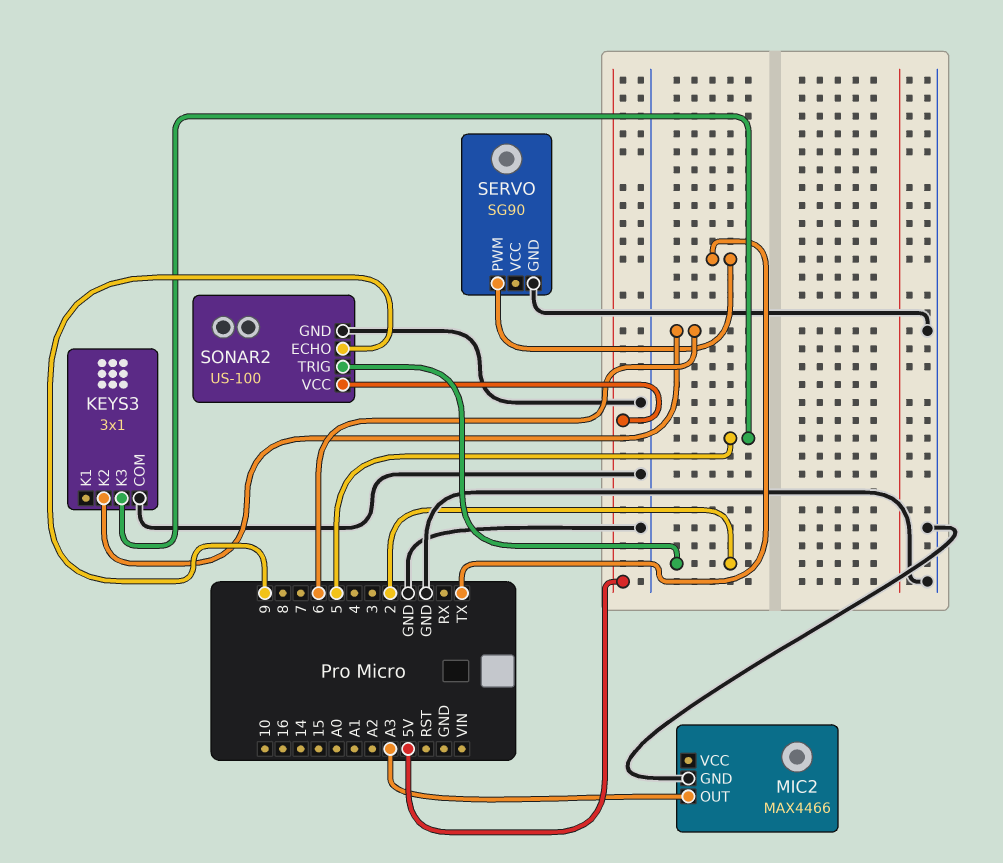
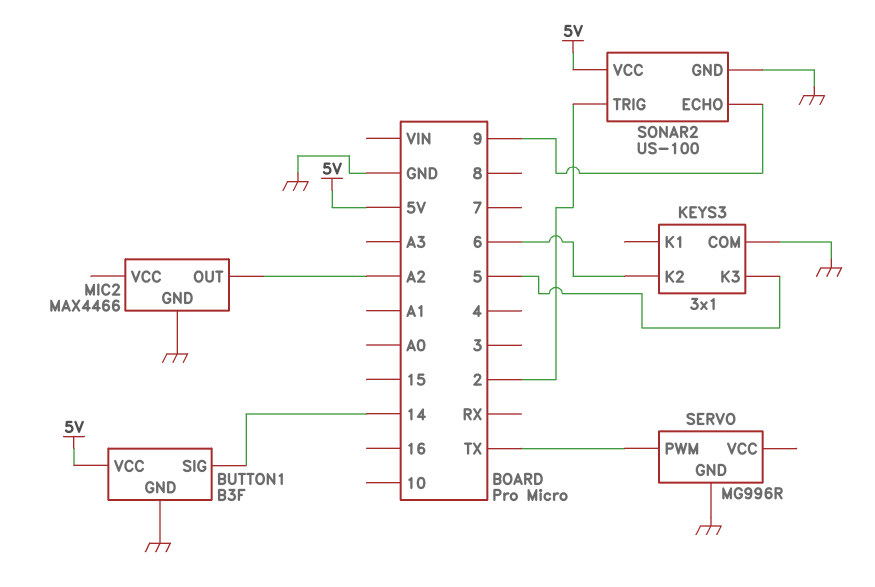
BUTTON1: none -> B3F
BUTTON1 pin GND: none -> GND
BUTTON1 pin SIG: none -> 14
BUTTON1 pin VCC: none -> 5V
MIC2 pin OUT: A3 -> A2
SERVO: SG90 -> MG996R

